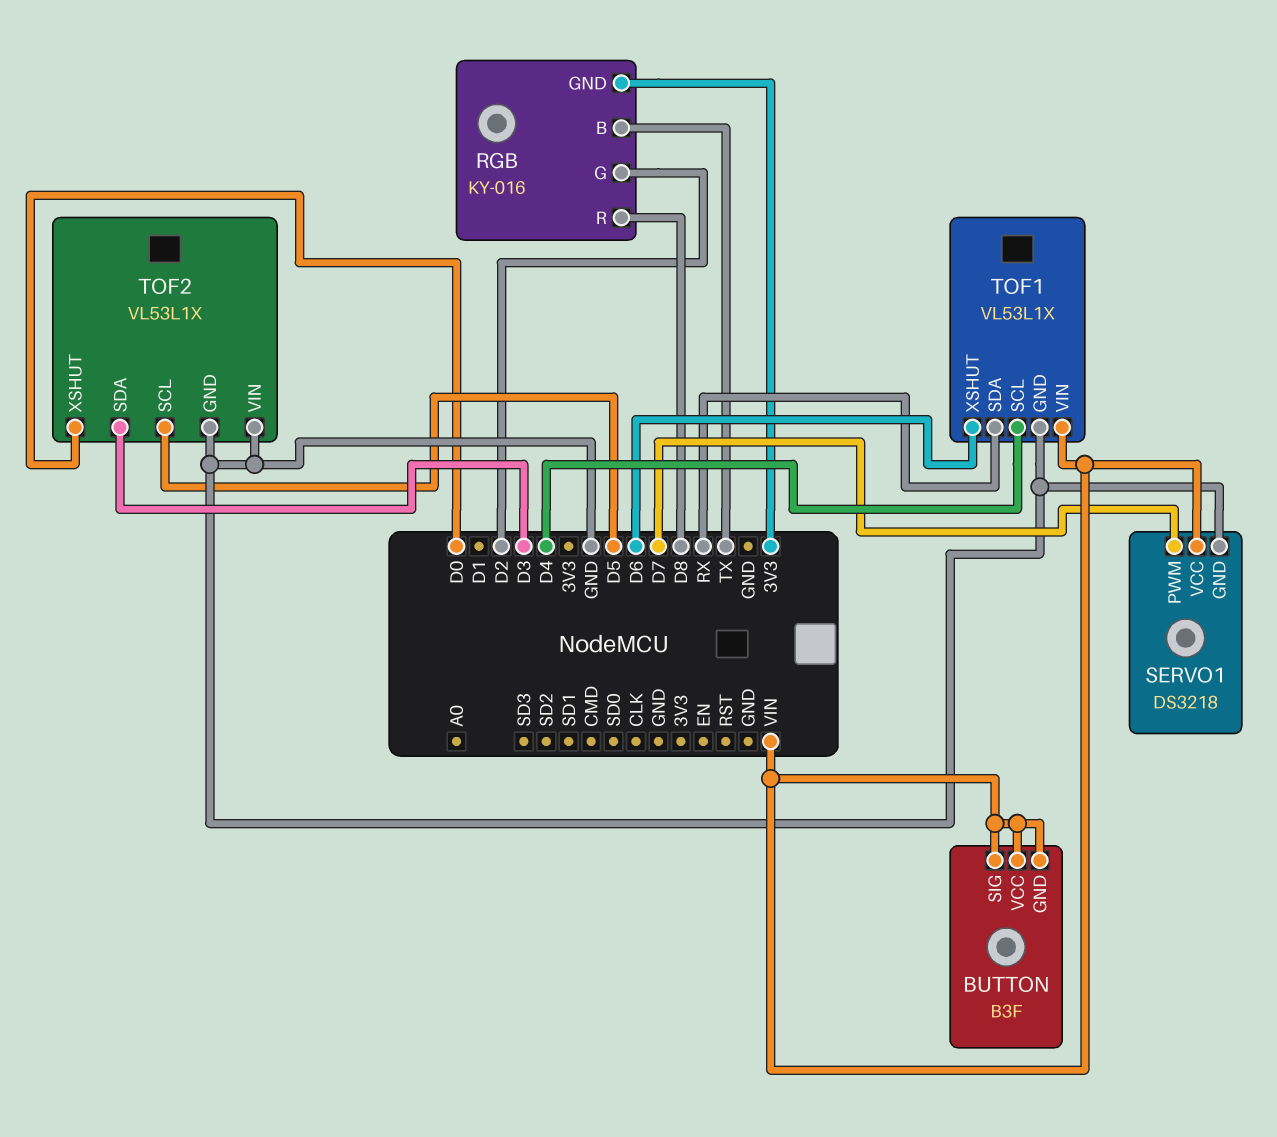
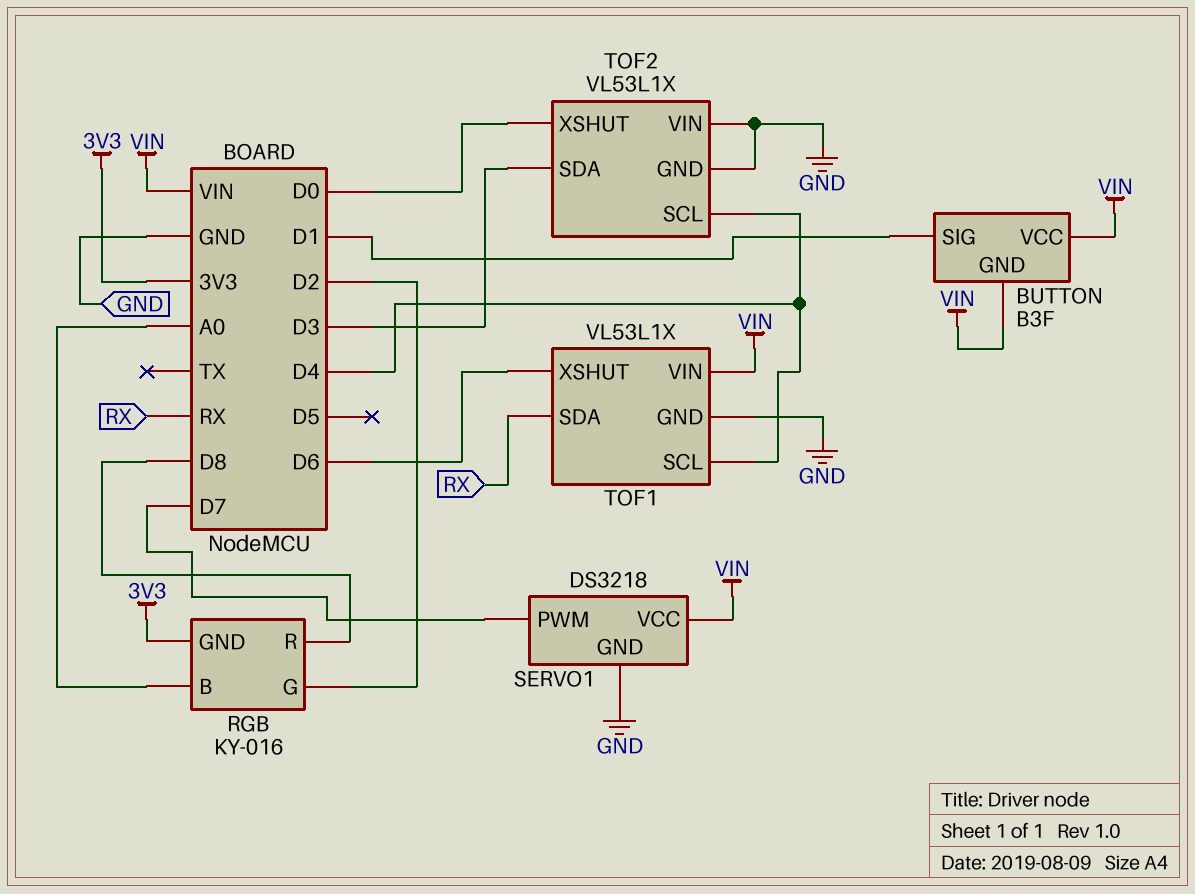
BUTTON pin SIG: VIN -> D1
RGB pin B: TX -> A0
TOF2 pin SCL: D5 -> D4

